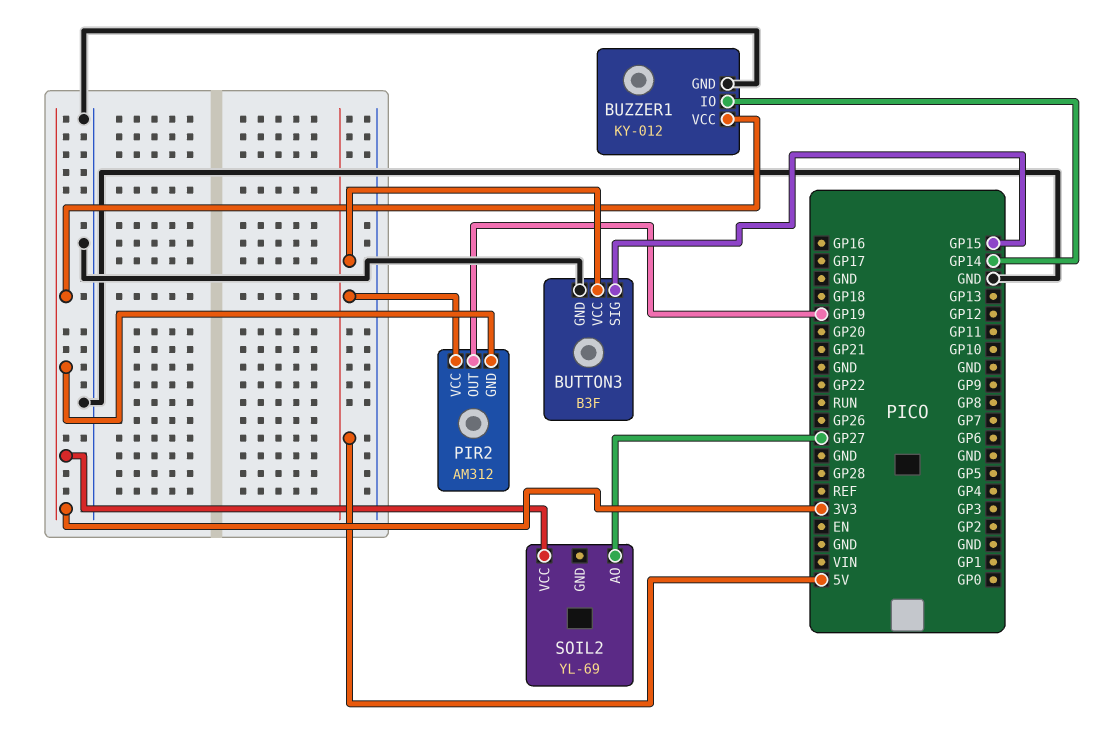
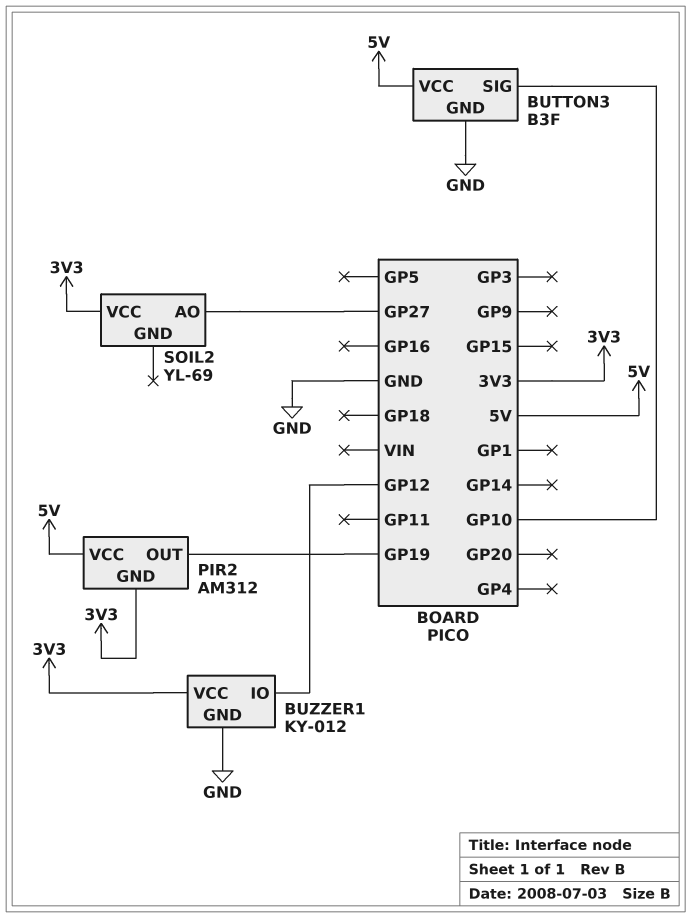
BUTTON3 pin SIG: GP15 -> GP10
BUZZER1 pin IO: GP14 -> GP12

